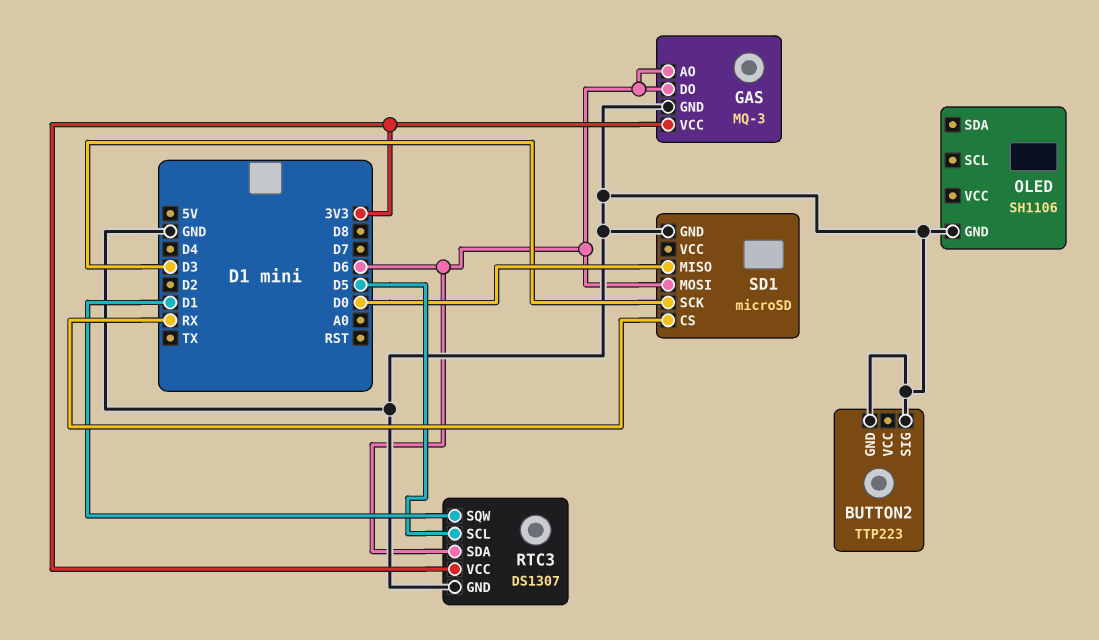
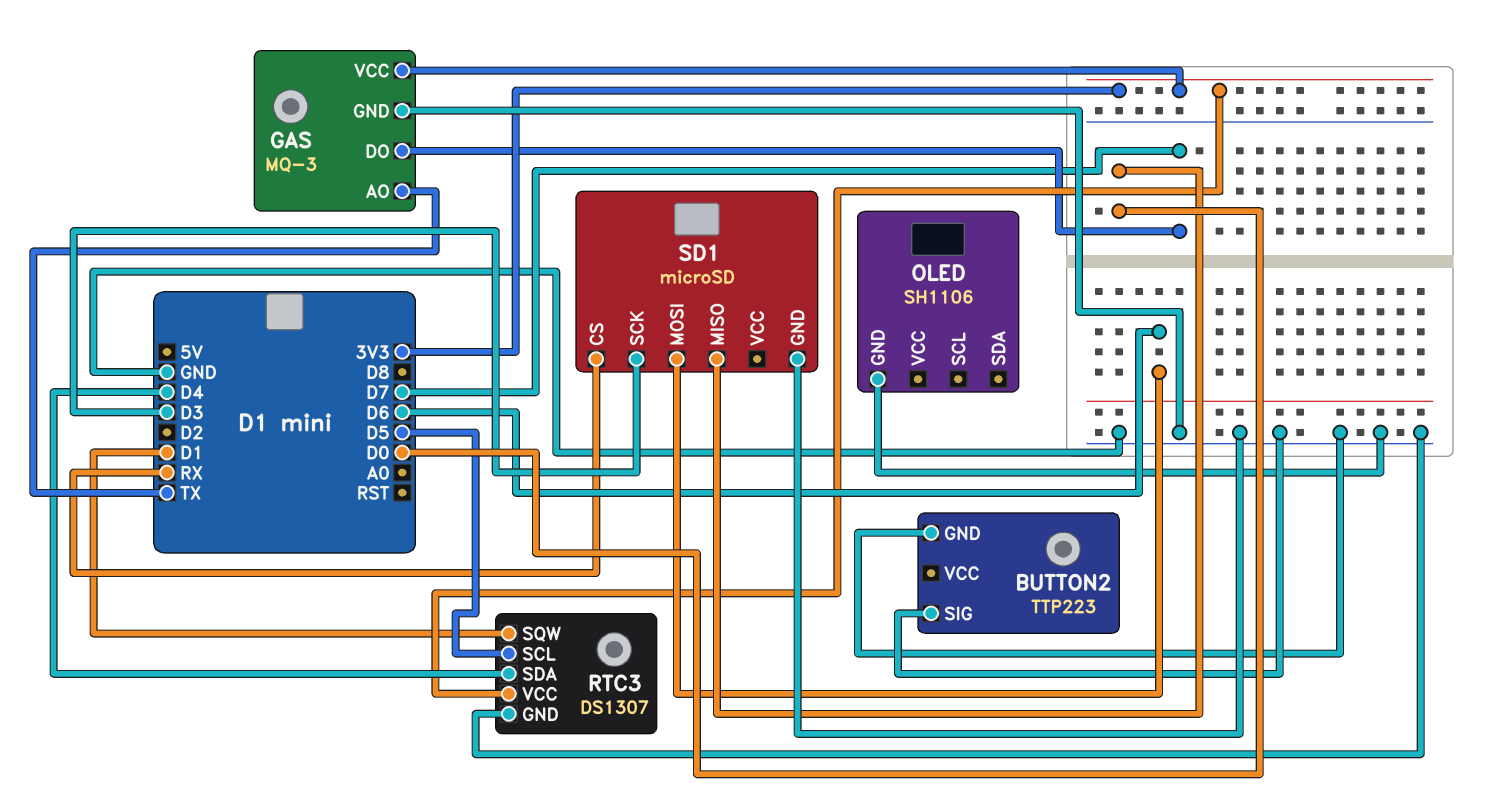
GAS pin AO: D6 -> TX
GAS pin DO: D6 -> D7
RTC3 pin SDA: D6 -> D4

